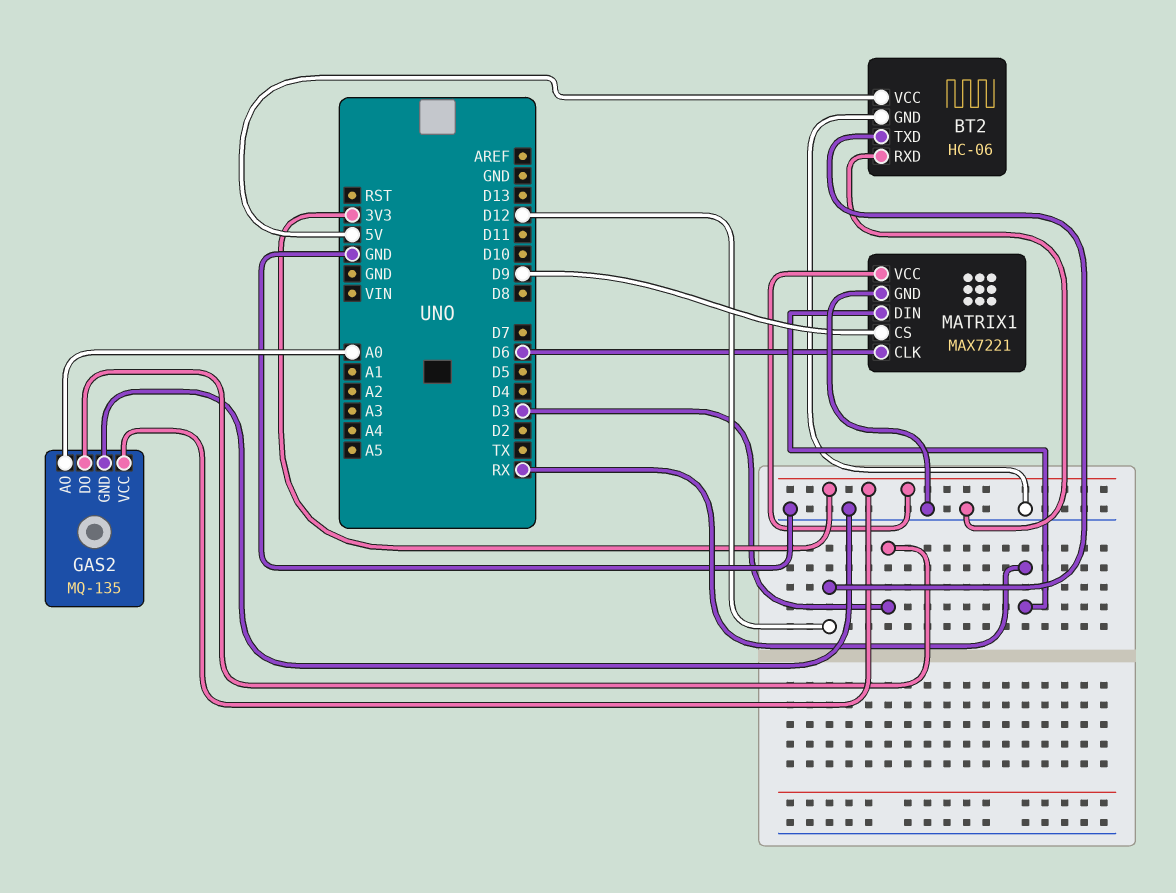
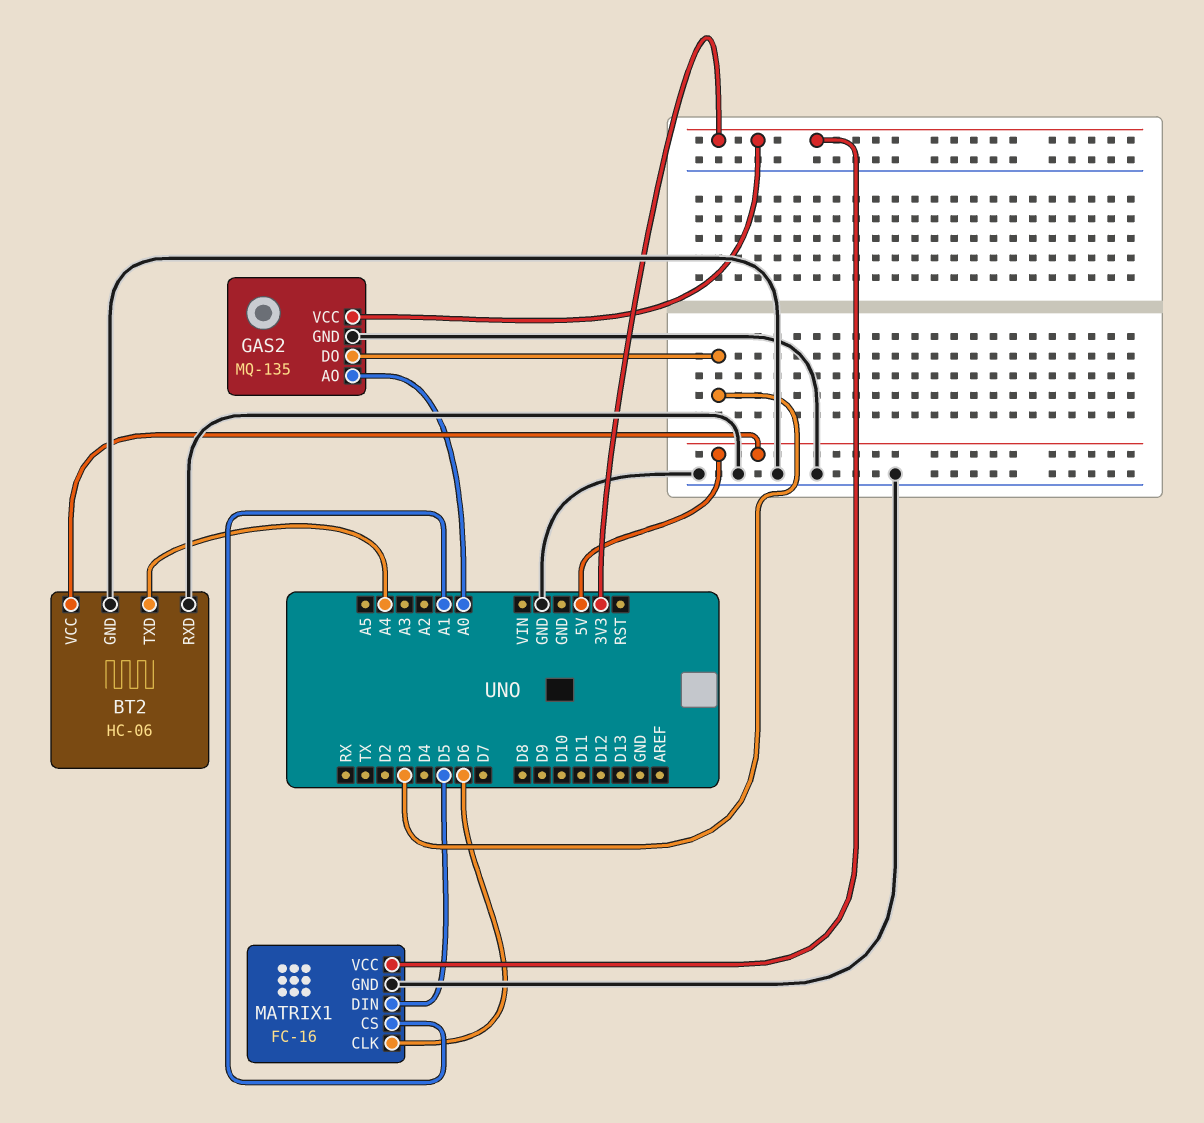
BT2 pin TXD: D12 -> A4
MATRIX1: MAX7221 -> FC-16
MATRIX1 pin CS: D9 -> A1
MATRIX1 pin DIN: RX -> D5

